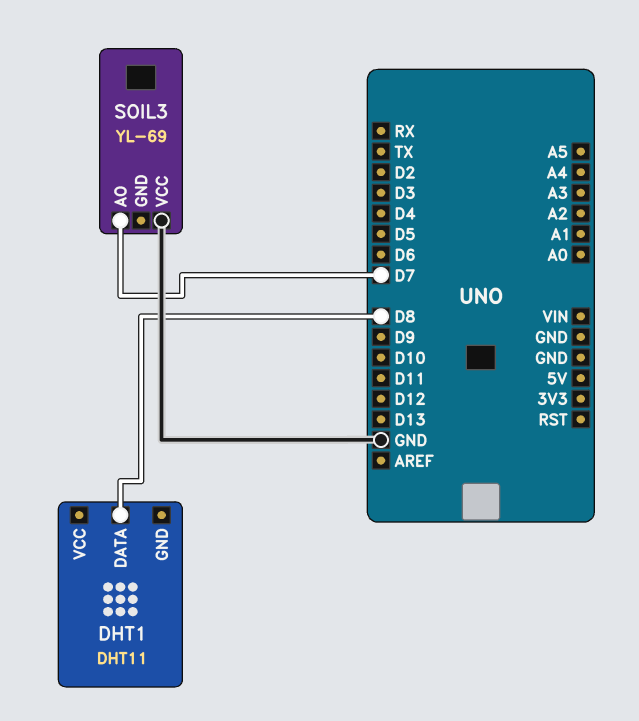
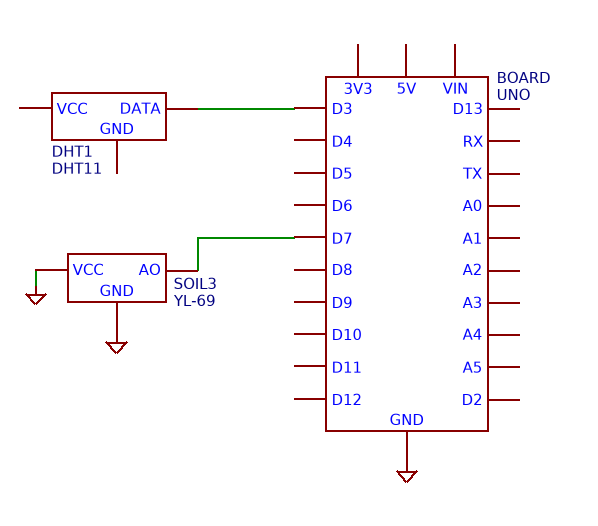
DHT1 pin DATA: D8 -> D3
SOIL3 pin GND: none -> GND

